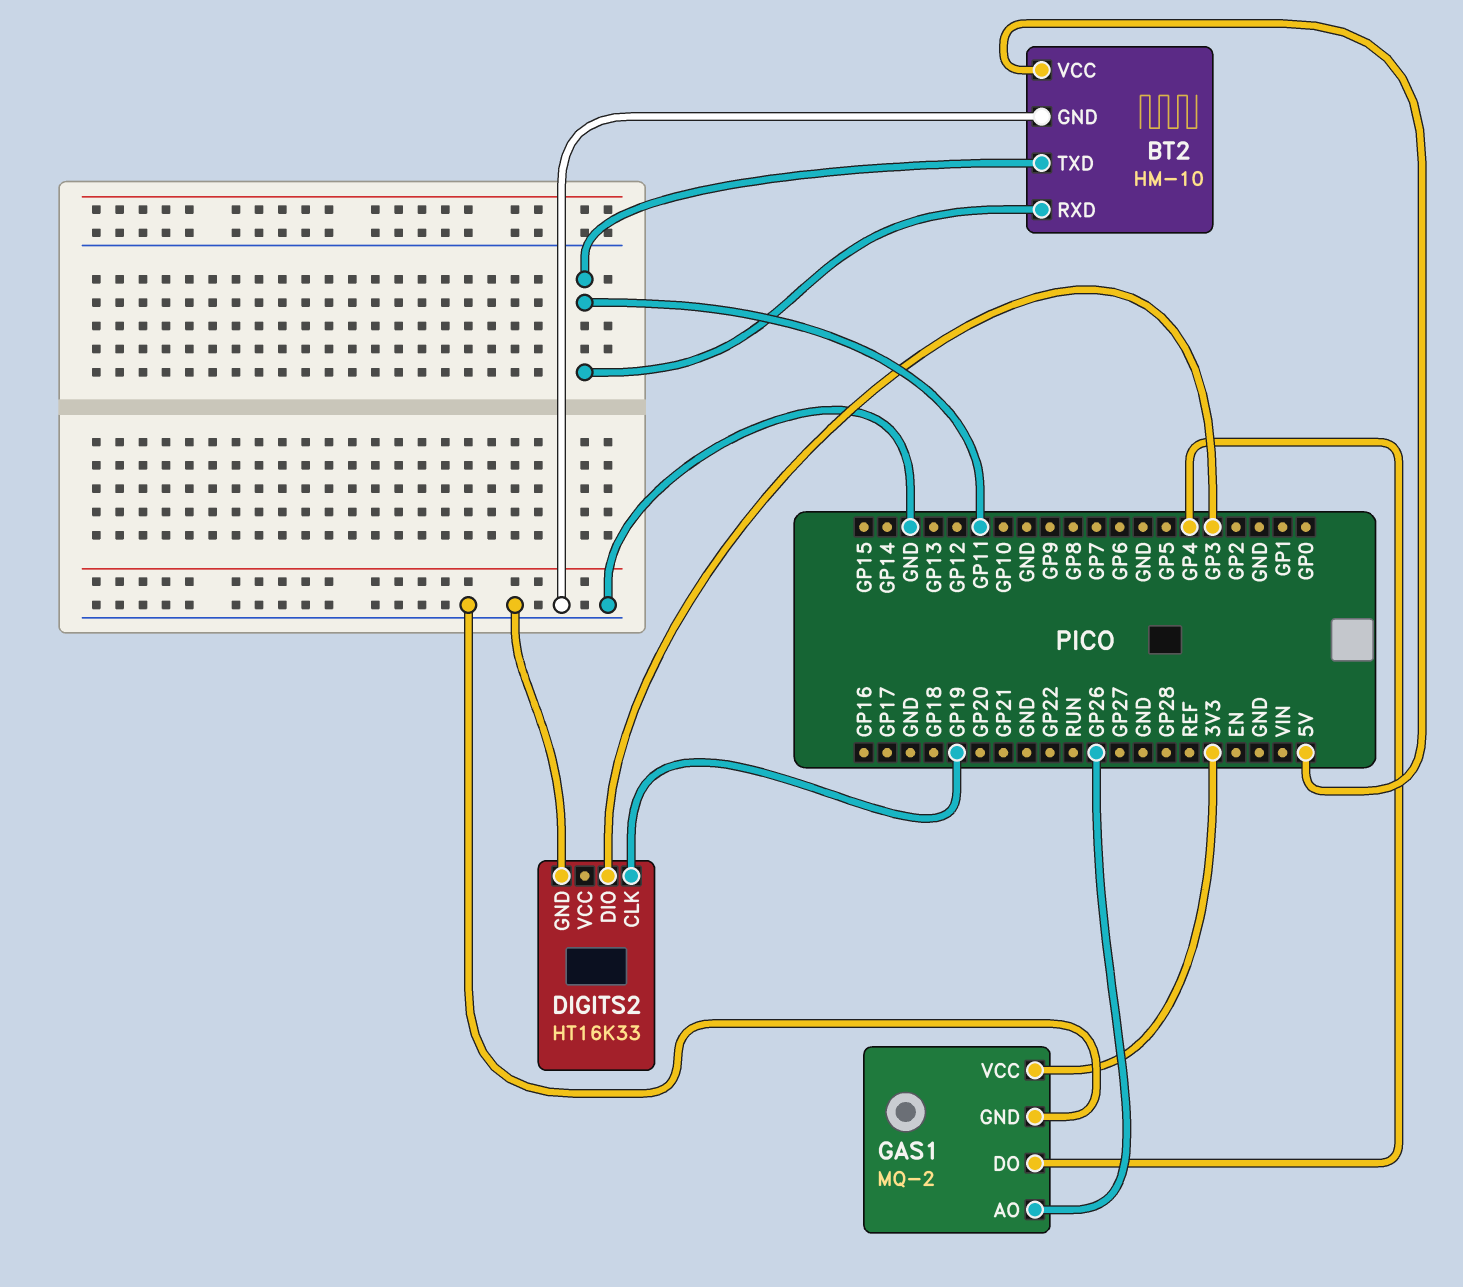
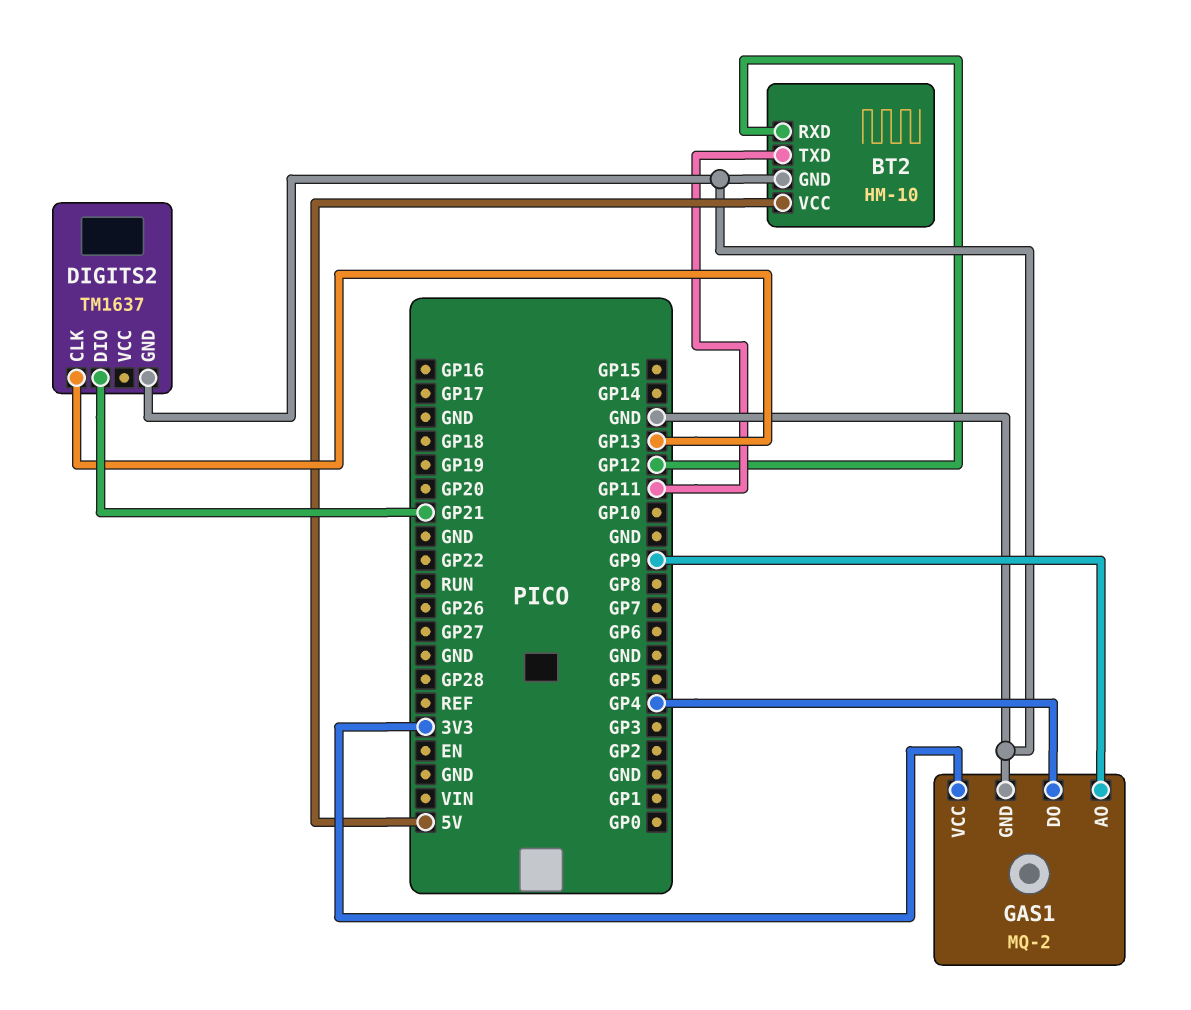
BT2 pin RXD: GP11 -> GP12
DIGITS2: HT16K33 -> TM1637
DIGITS2 pin CLK: GP19 -> GP13
DIGITS2 pin DIO: GP3 -> GP21
GAS1 pin AO: GP26 -> GP9

